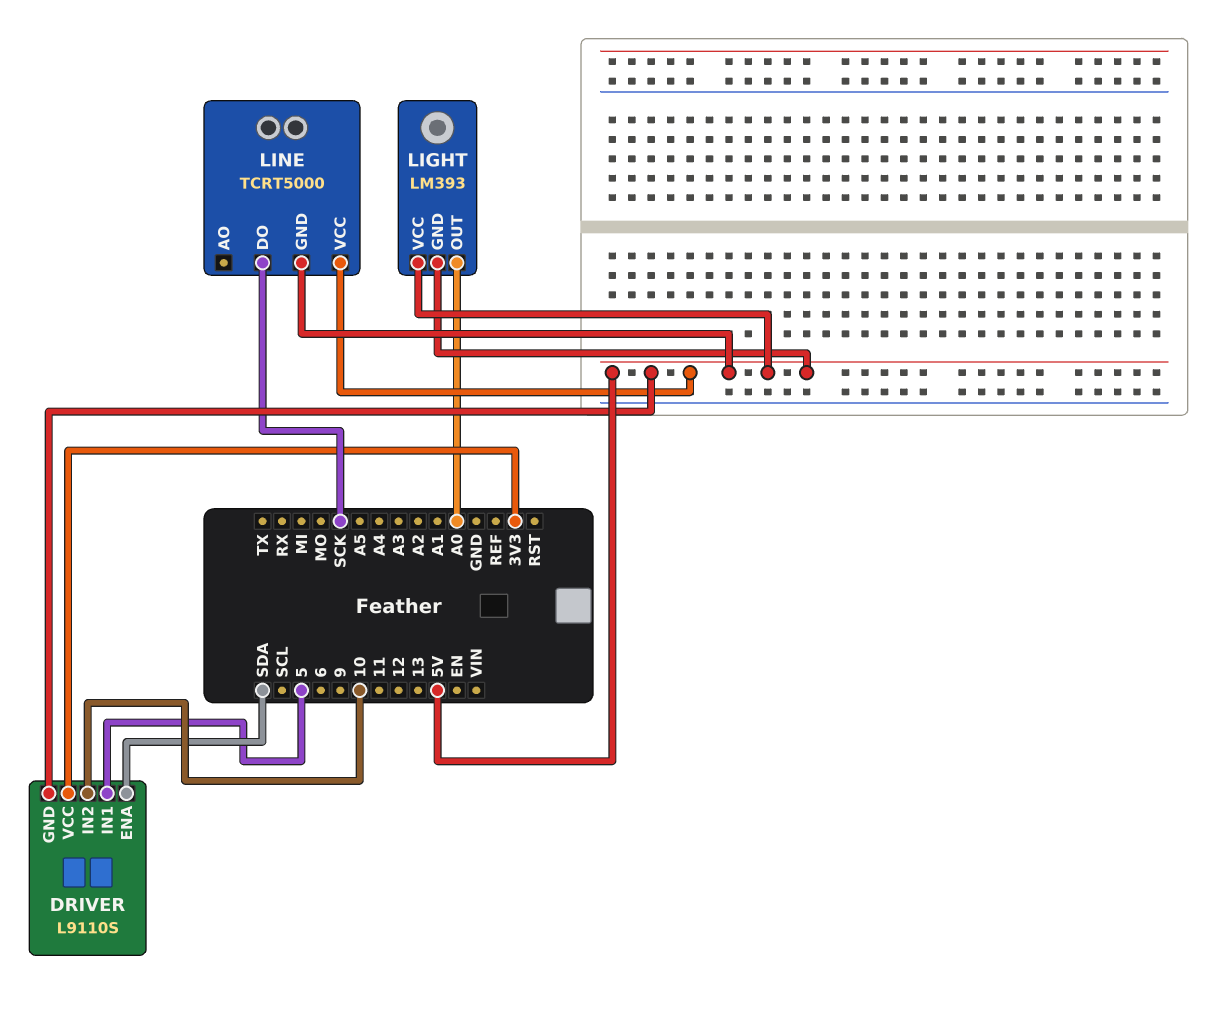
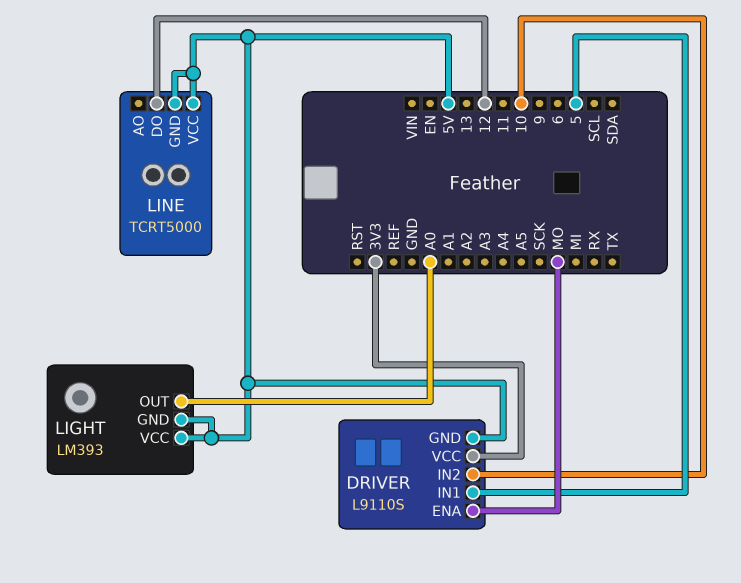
DRIVER pin ENA: SDA -> MO
LINE pin DO: SCK -> 12

